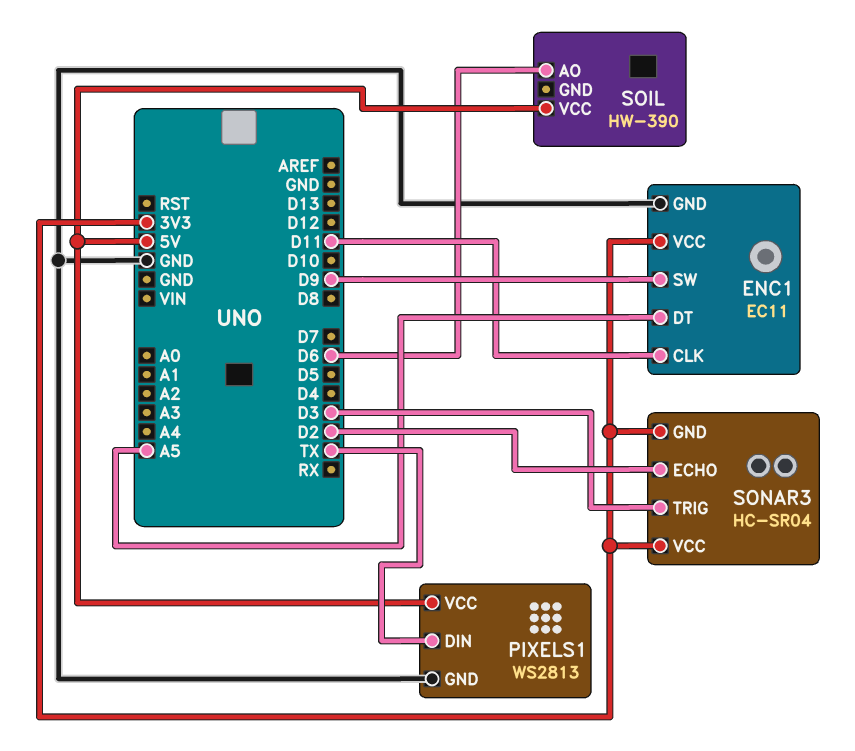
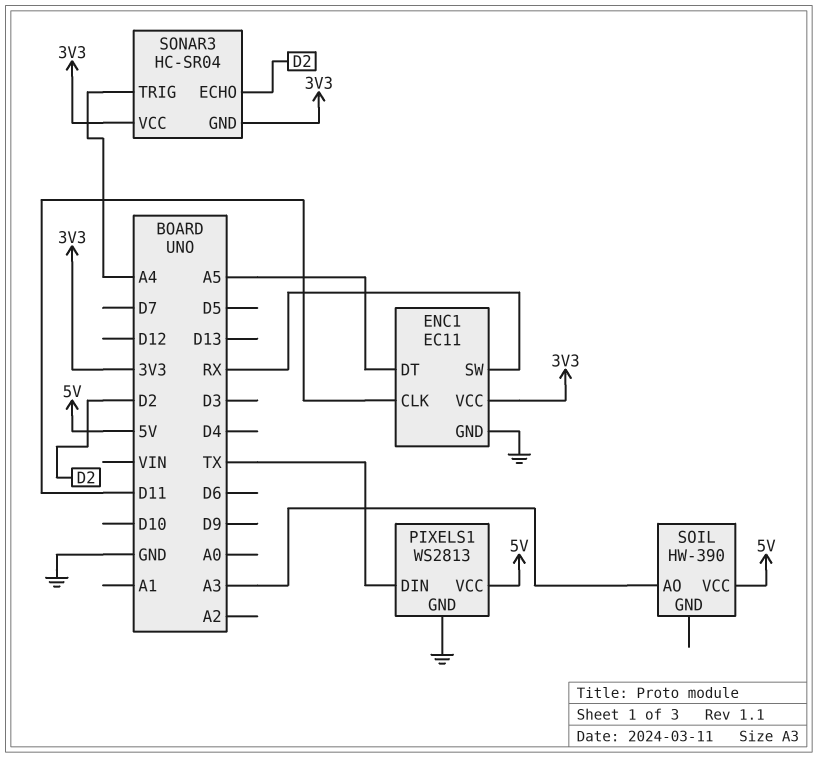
ENC1 pin SW: D9 -> RX
SOIL pin AO: D6 -> A3
SONAR3 pin TRIG: D3 -> A4

